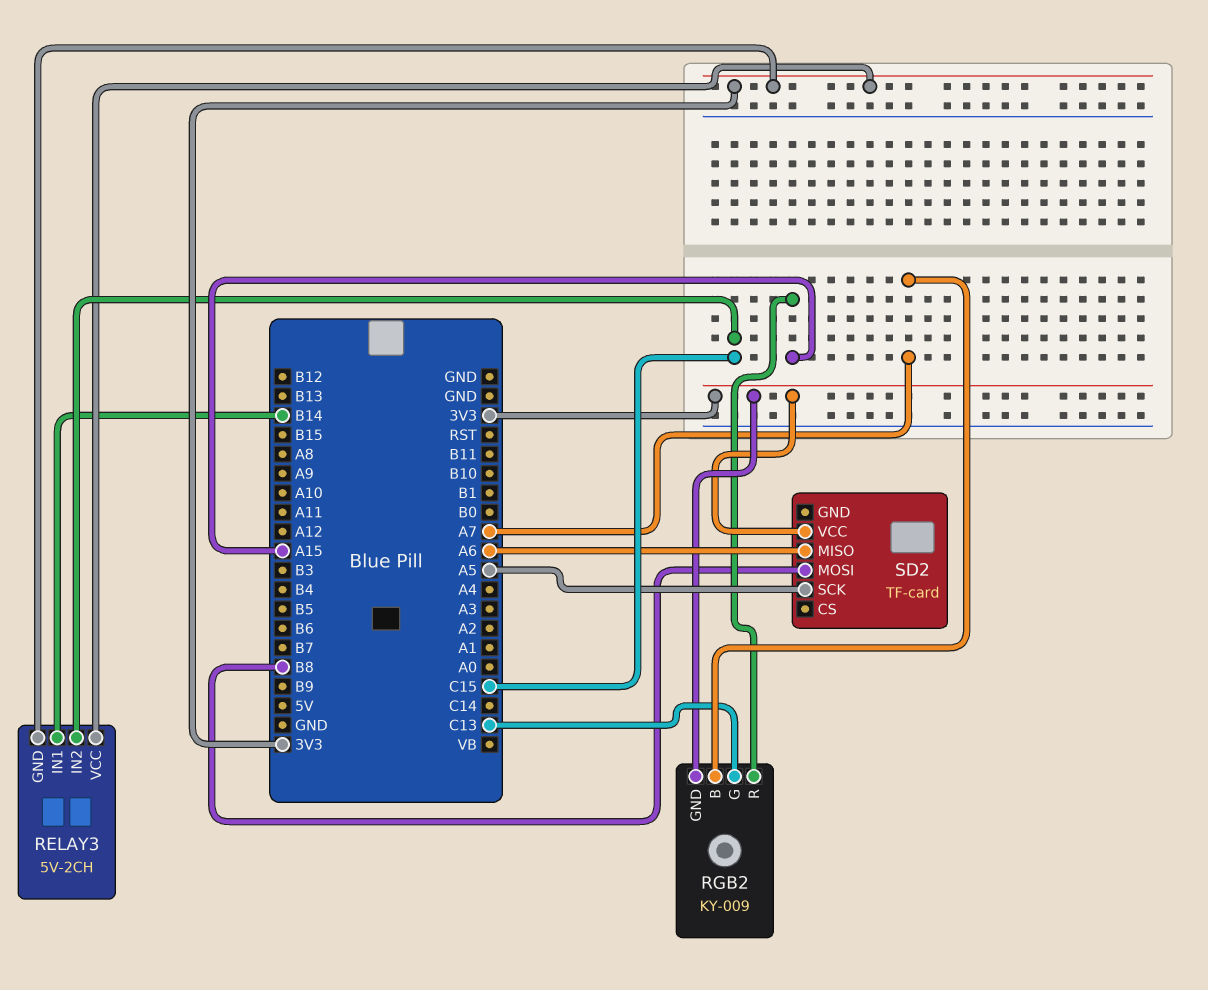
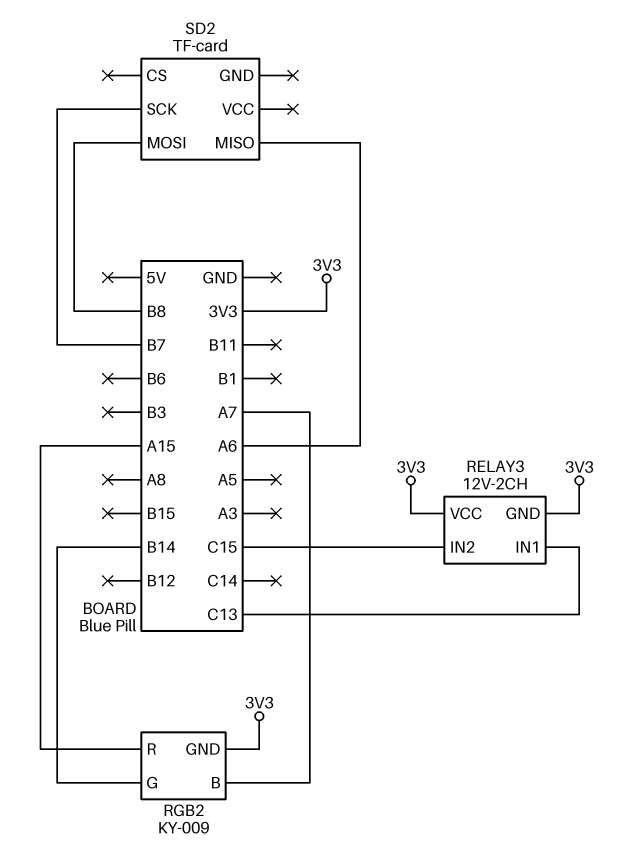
RELAY3: 5V-2CH -> 12V-2CH
RELAY3 pin IN1: B14 -> C13
RGB2 pin G: C13 -> B14
SD2 pin SCK: A5 -> B7
SD2 pin VCC: 3V3 -> none

